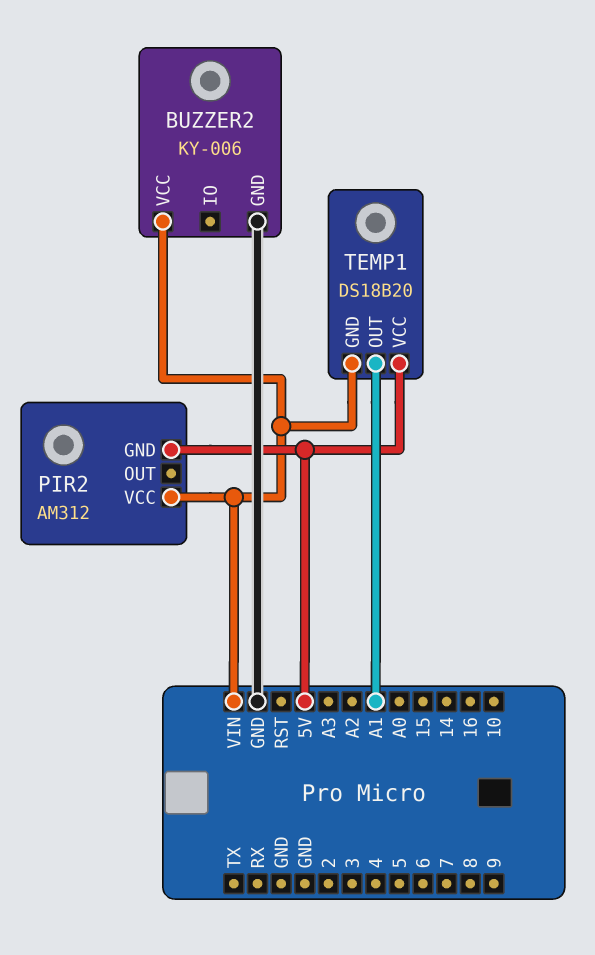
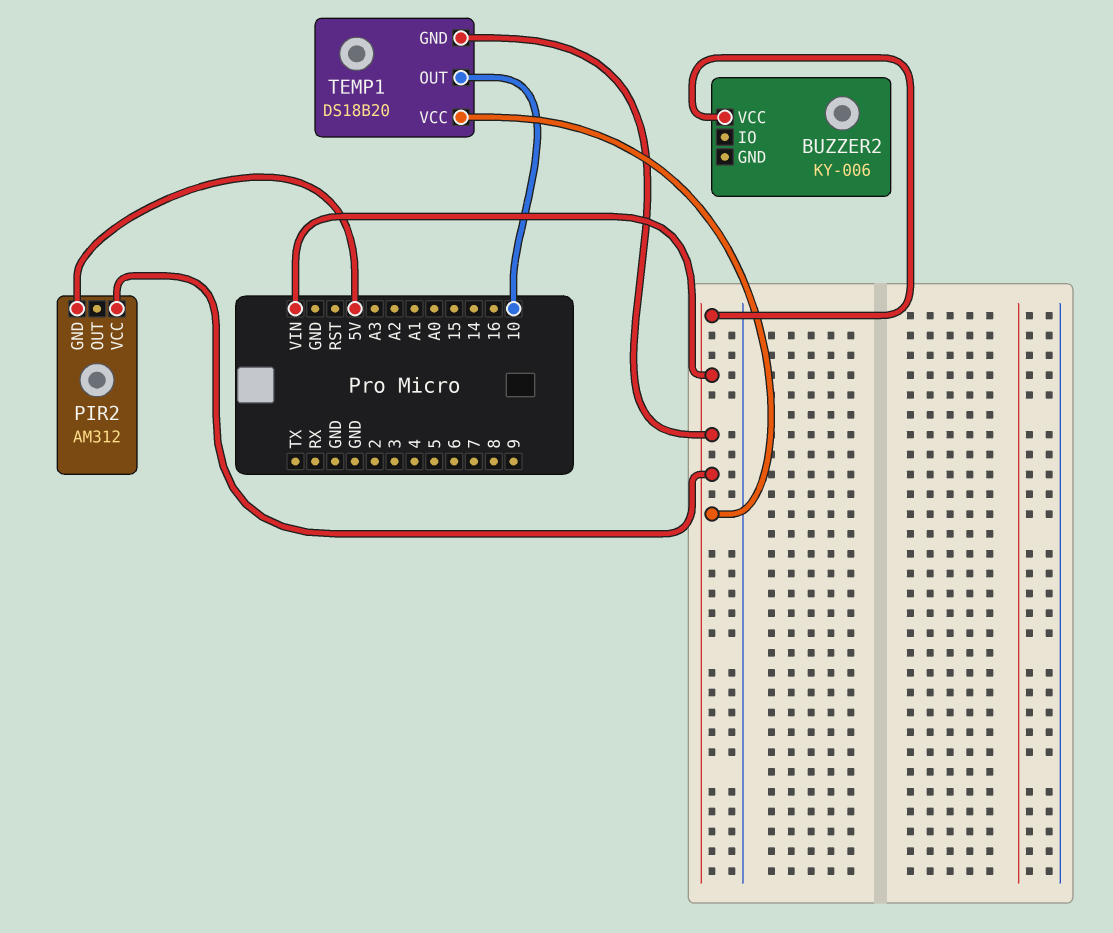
BUZZER2 pin GND: GND -> none
TEMP1 pin OUT: A1 -> 10
TEMP1 pin VCC: 5V -> VIN

